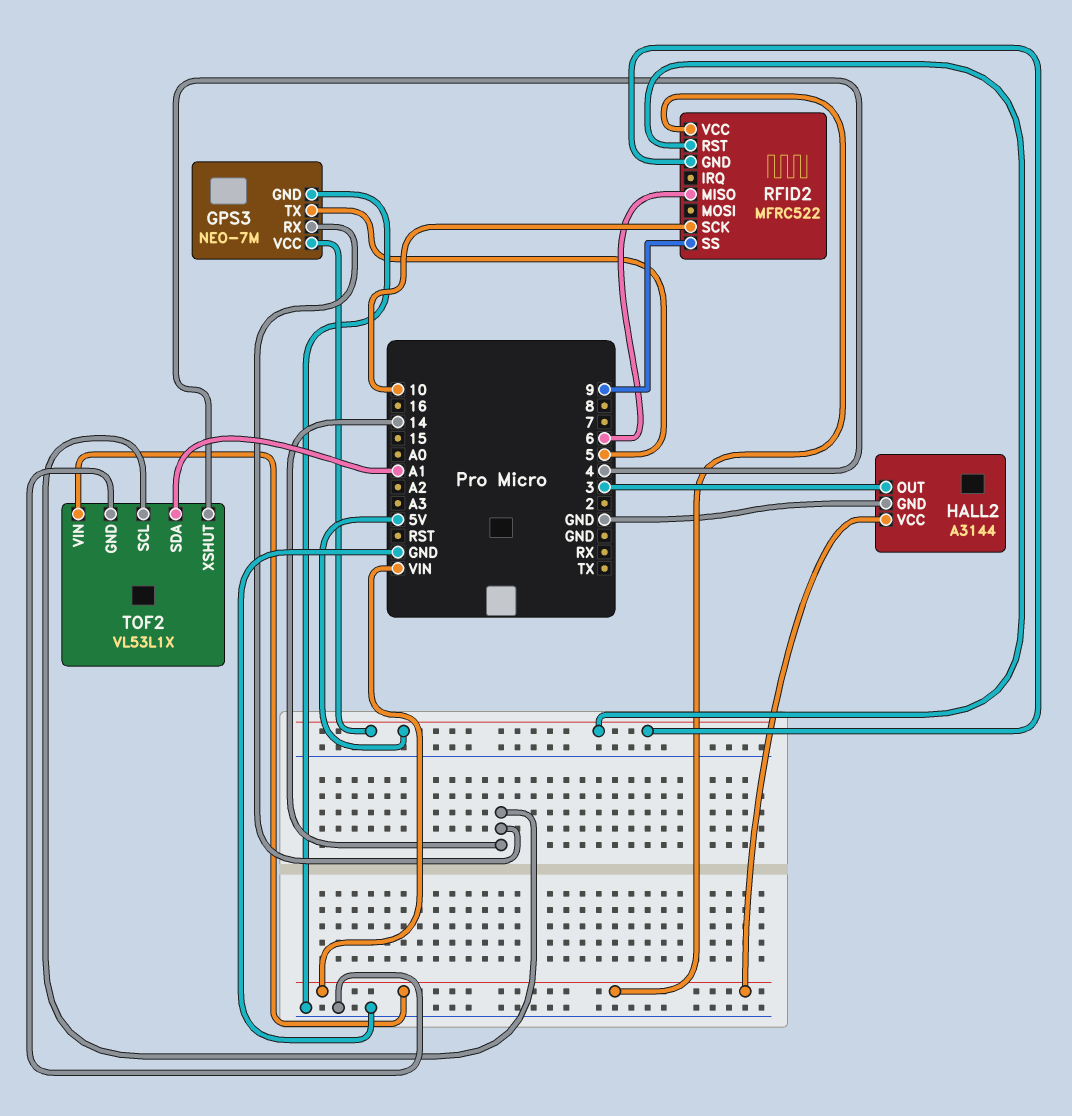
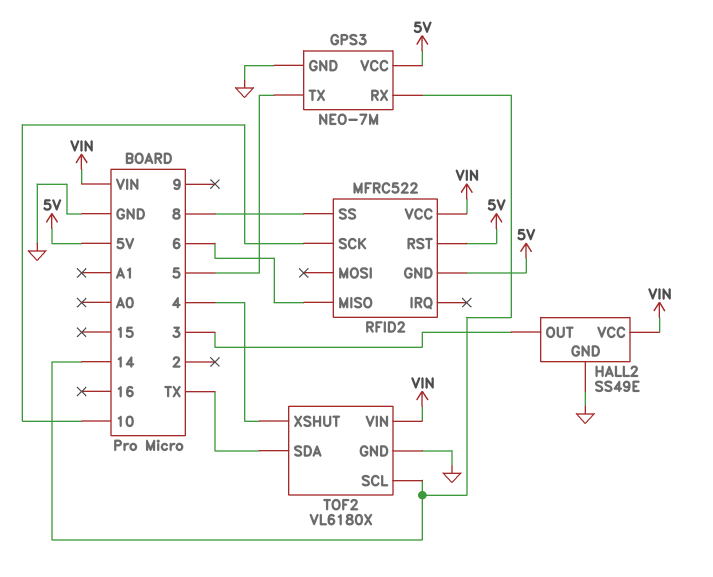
HALL2: A3144 -> SS49E
RFID2 pin SS: 9 -> 8
TOF2: VL53L1X -> VL6180X
TOF2 pin SDA: A1 -> TX

